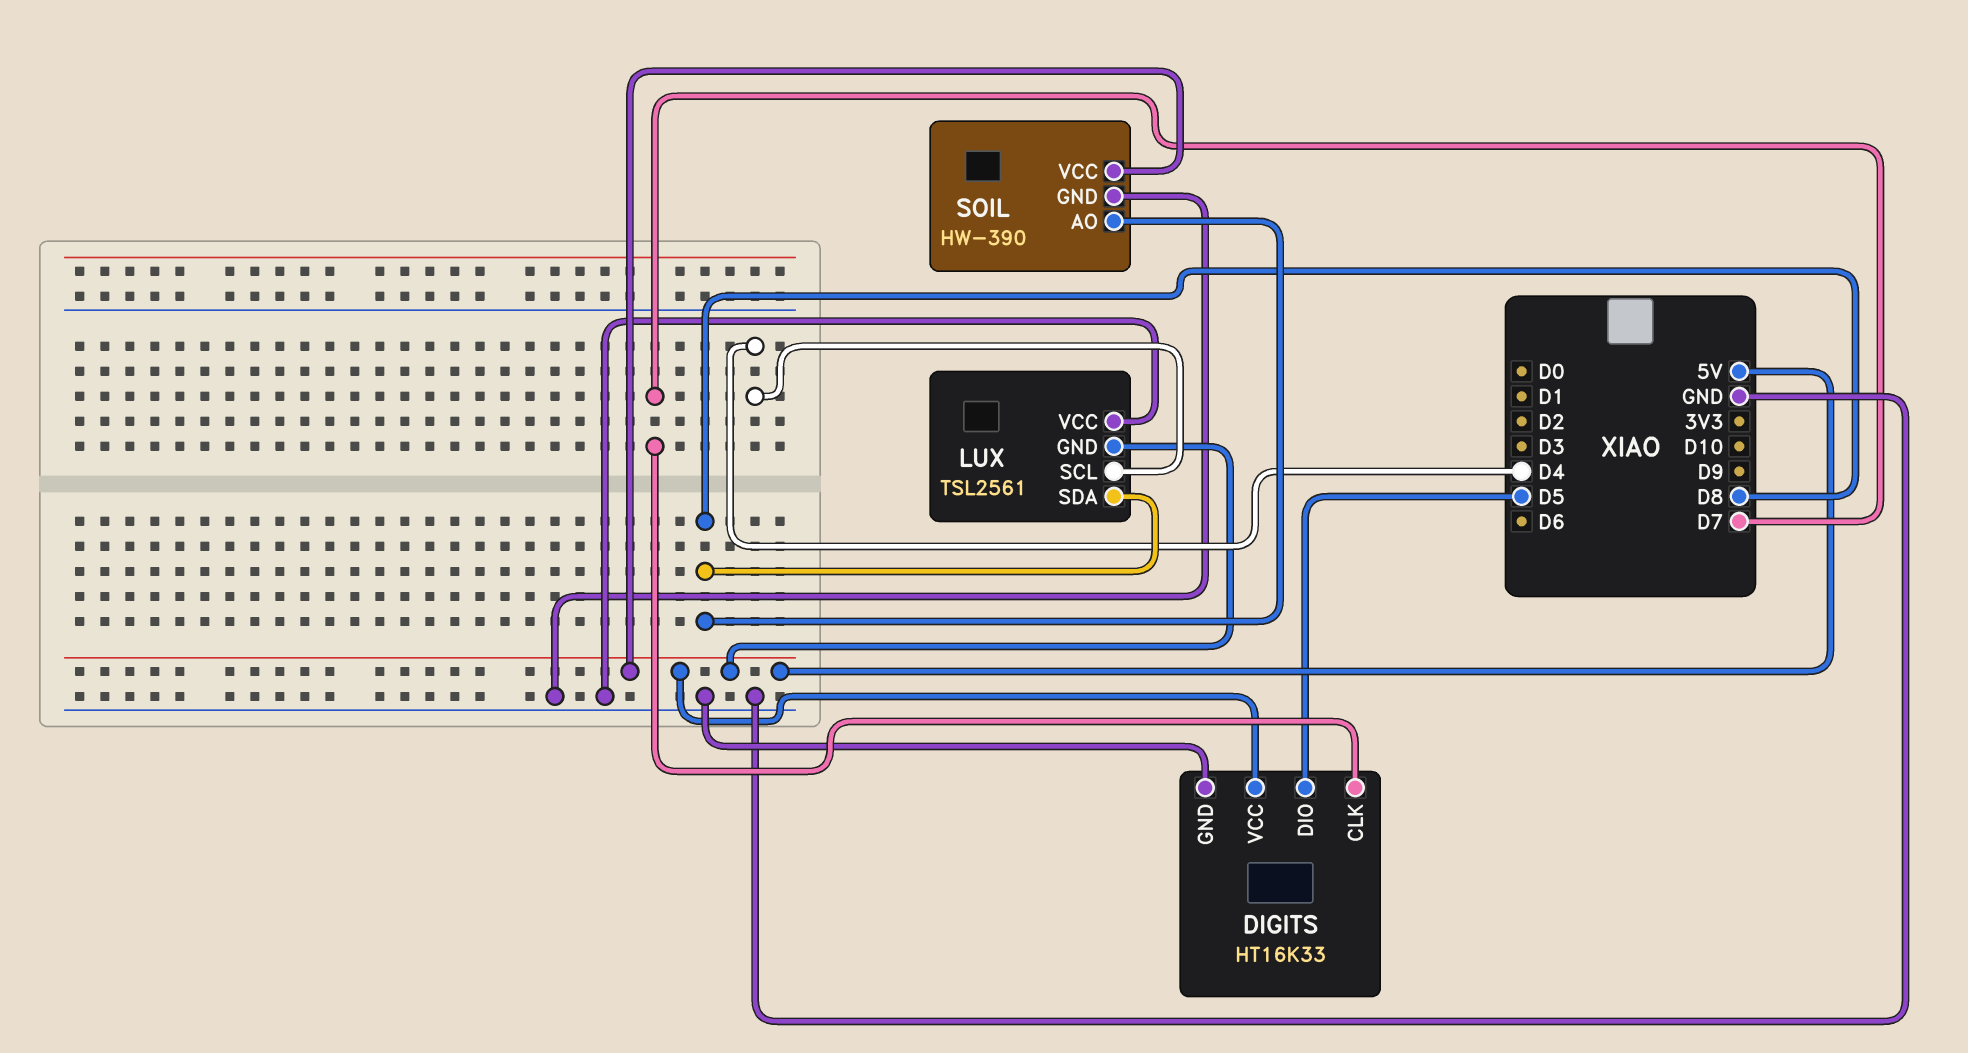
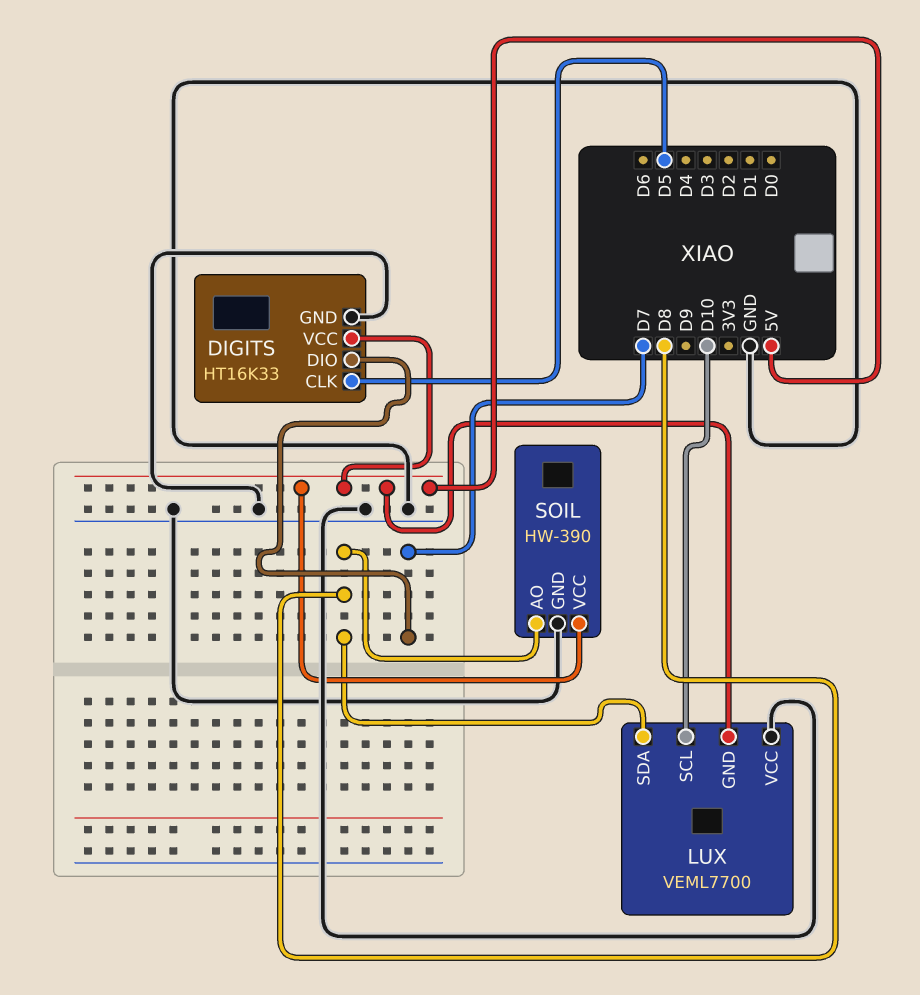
DIGITS pin CLK: D7 -> D5
DIGITS pin DIO: D5 -> D7
LUX: TSL2561 -> VEML7700
LUX pin SCL: D4 -> D10

